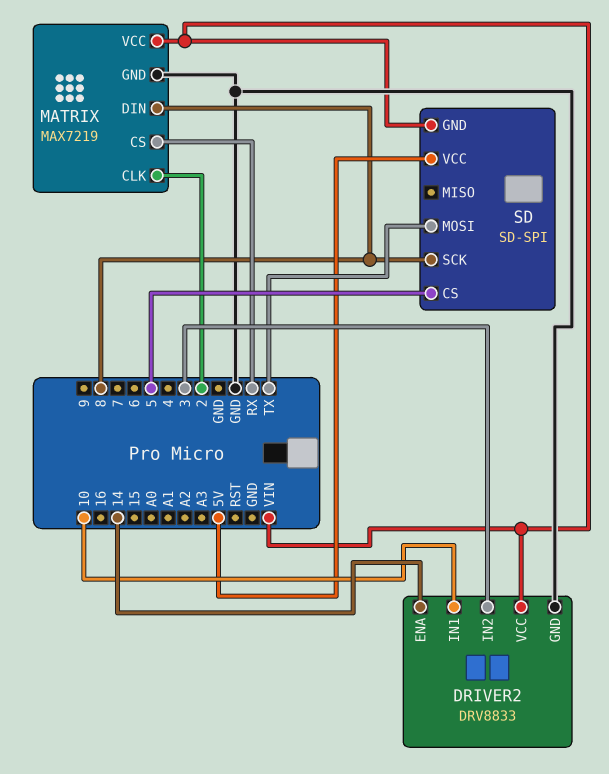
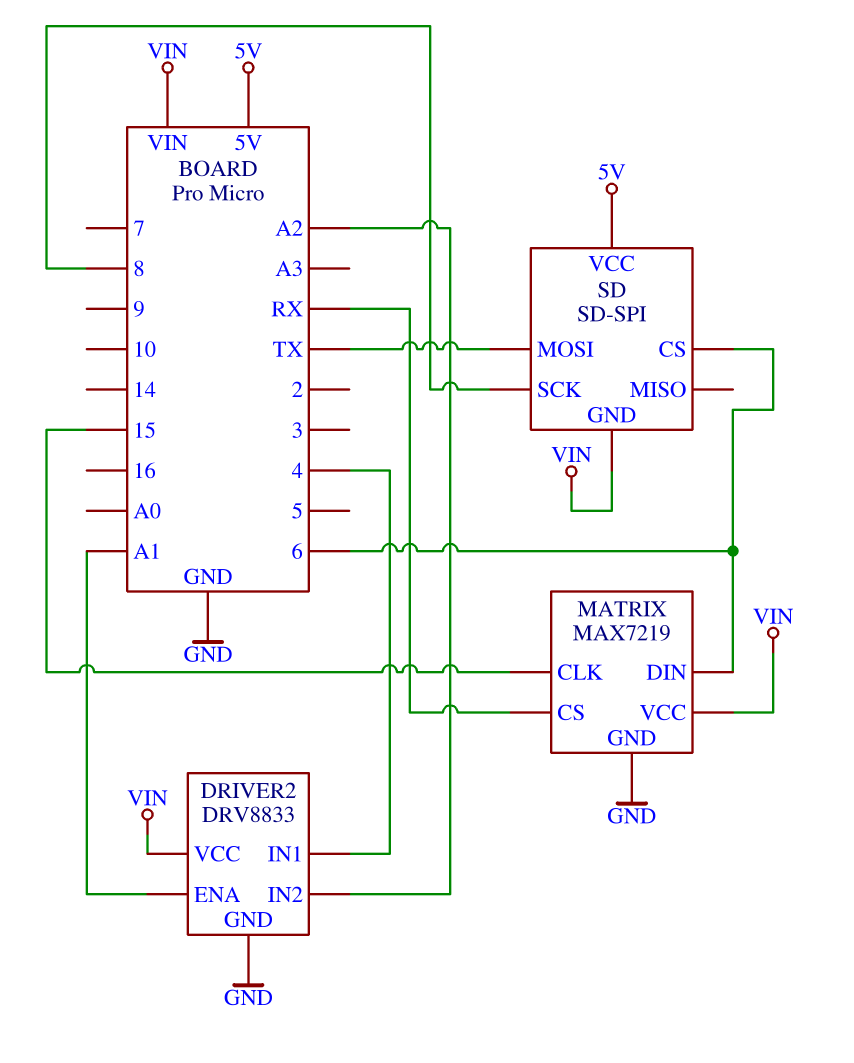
DRIVER2 pin ENA: 14 -> A1
DRIVER2 pin IN1: 10 -> 4
DRIVER2 pin IN2: 3 -> A2
MATRIX pin CLK: 2 -> 15
MATRIX pin DIN: 8 -> 6
SD pin CS: 5 -> 6

